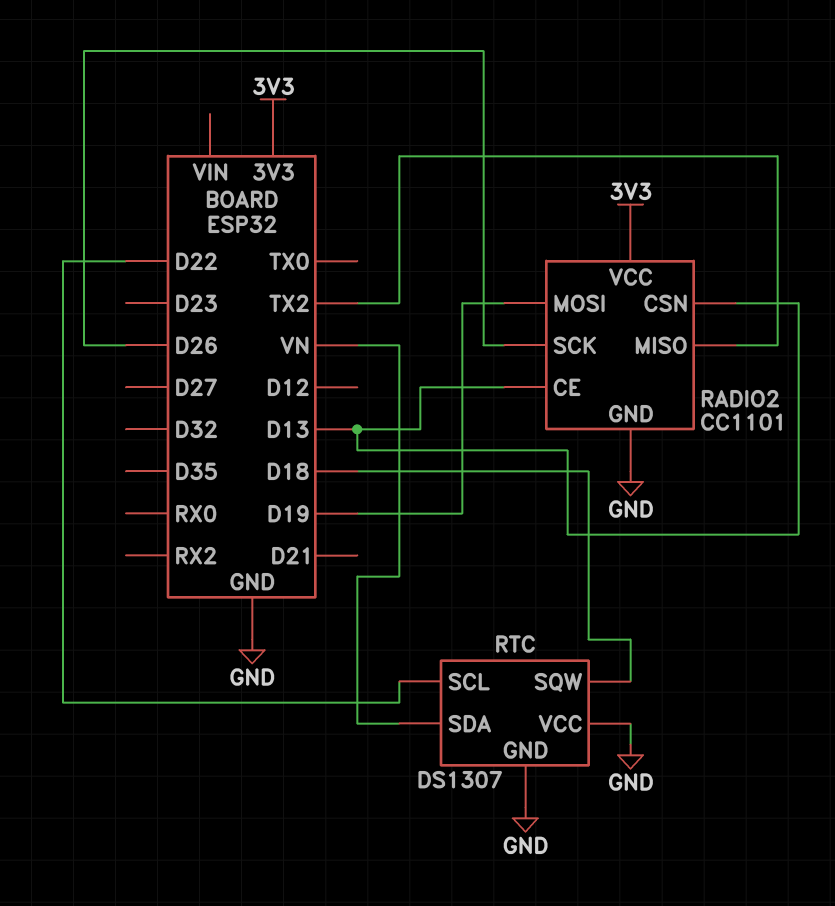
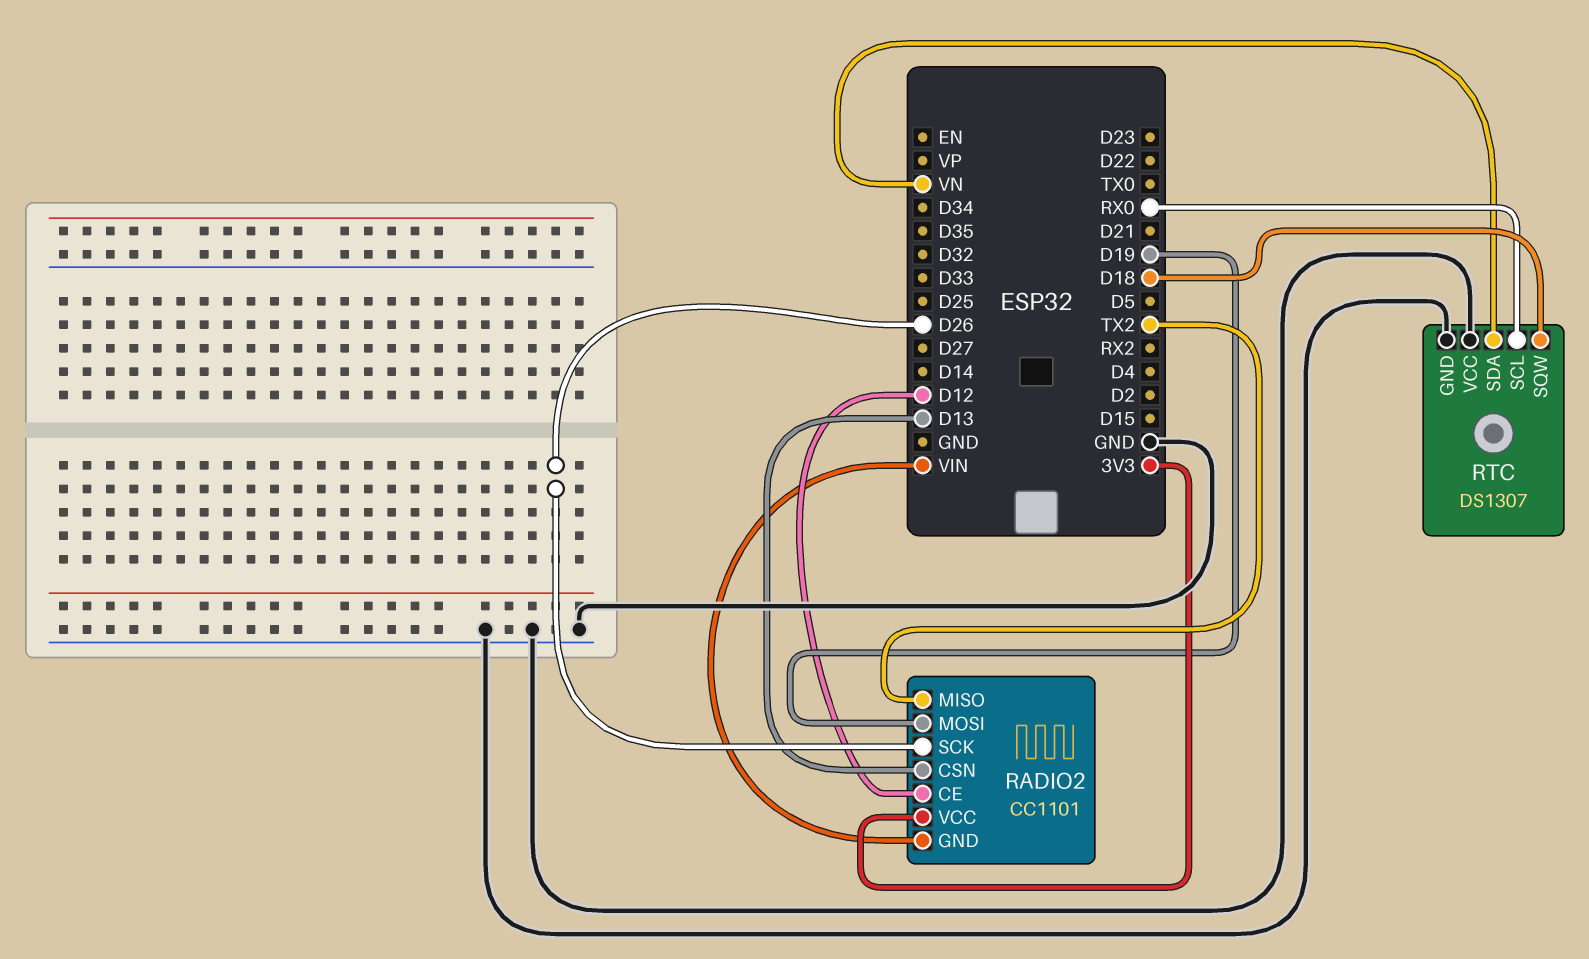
RADIO2 pin CE: D13 -> D12
RADIO2 pin GND: GND -> VIN
RTC pin SCL: D22 -> RX0

